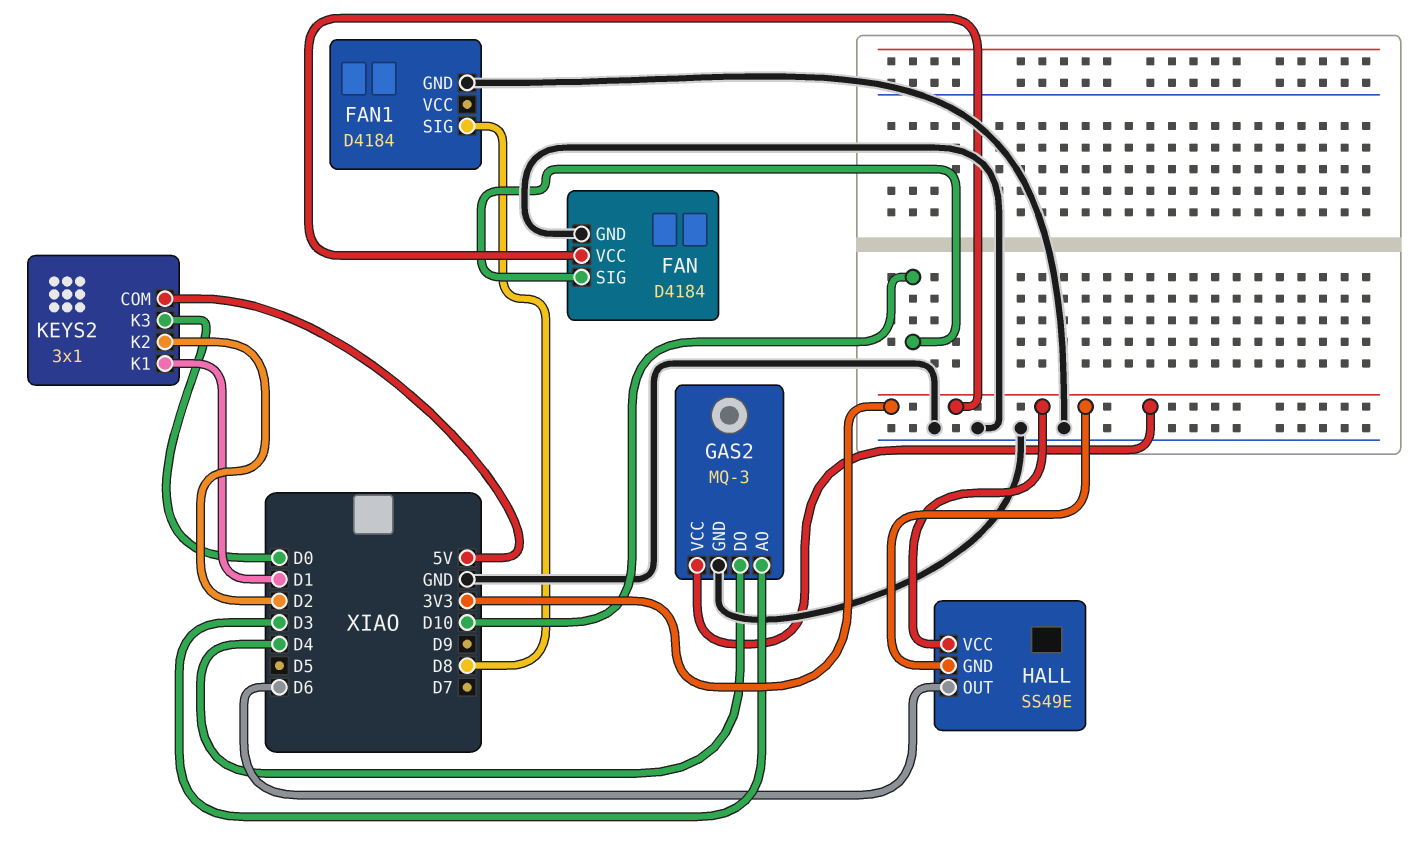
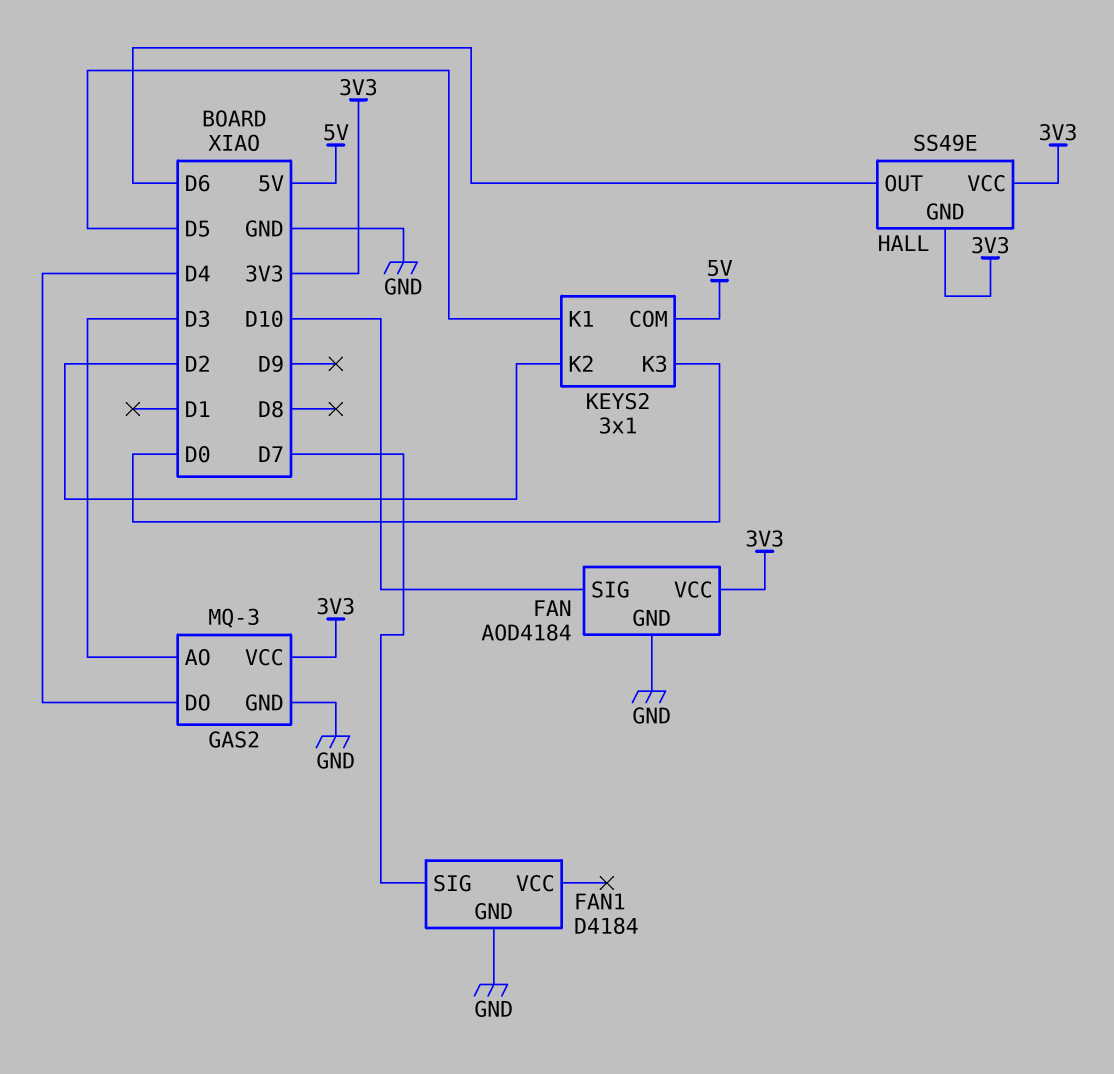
FAN: D4184 -> AOD4184
FAN1 pin SIG: D8 -> D7
KEYS2 pin K1: D1 -> D5

